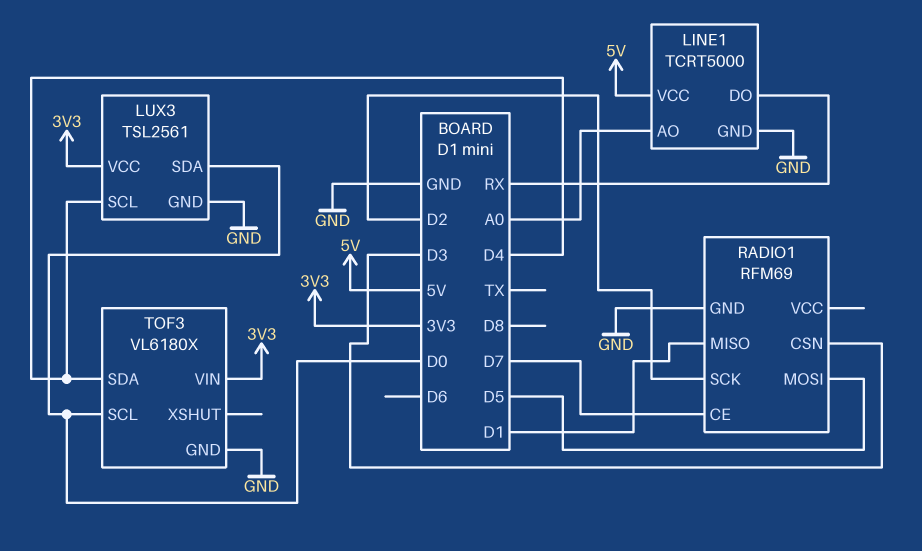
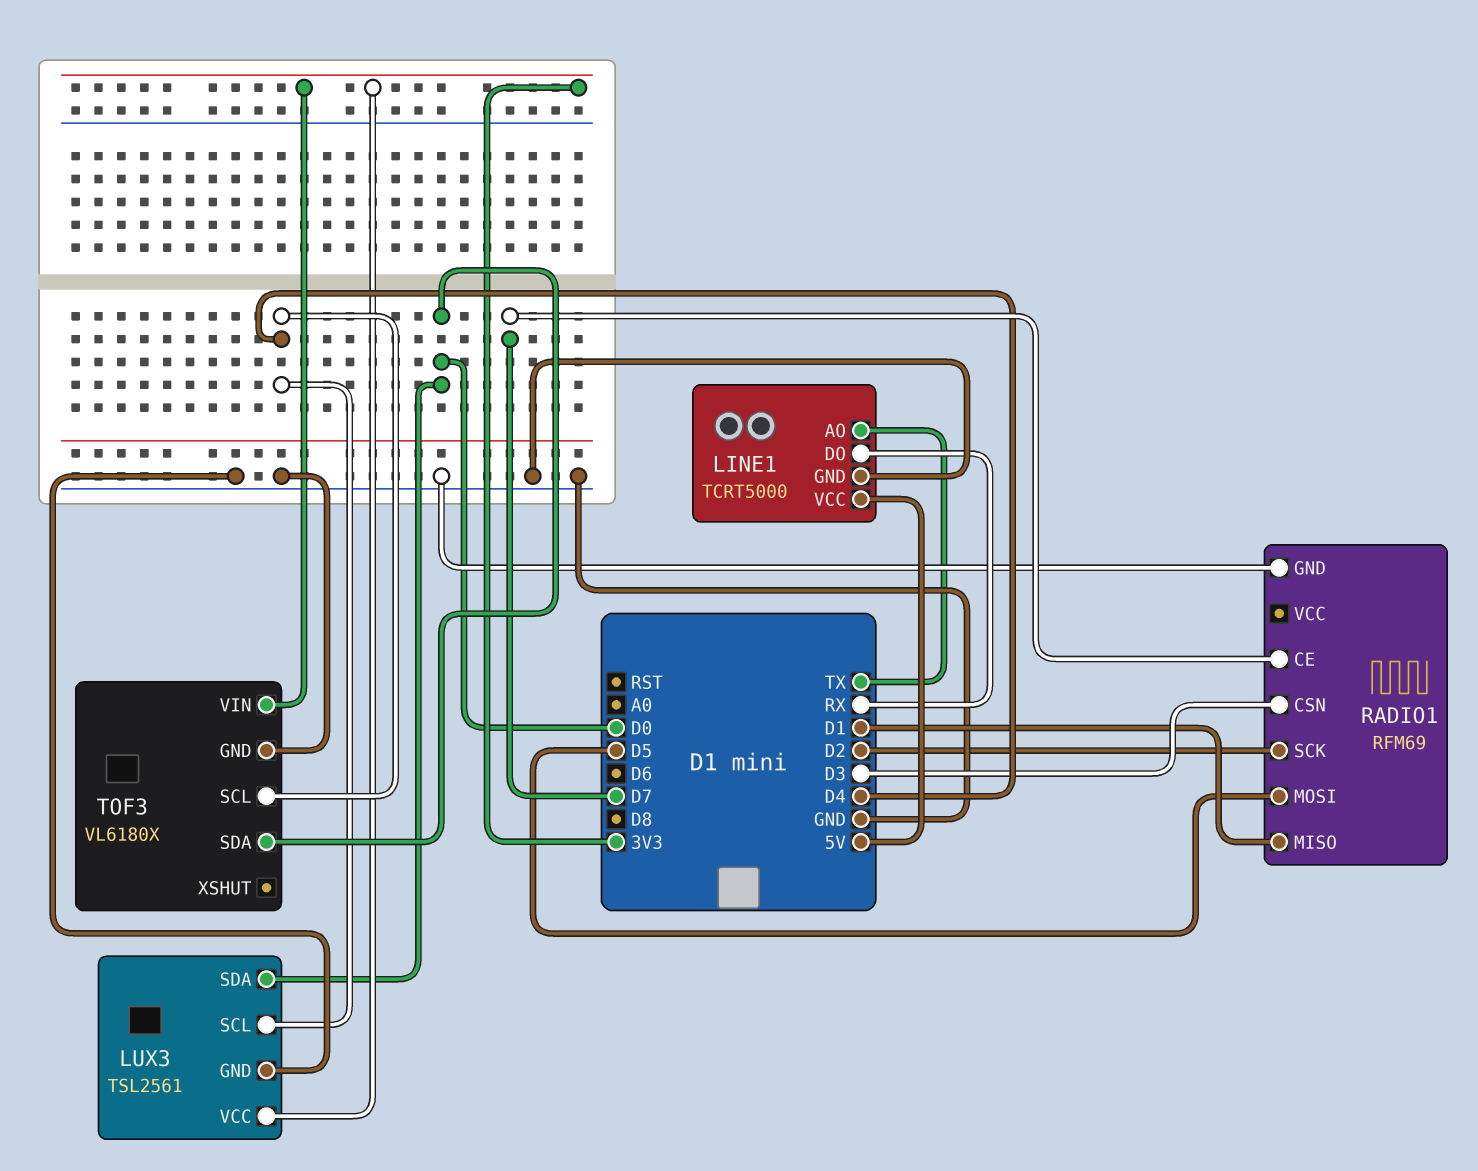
LINE1 pin AO: A0 -> TX
TOF3 pin SCL: D0 -> D4
TOF3 pin SDA: D4 -> D0

